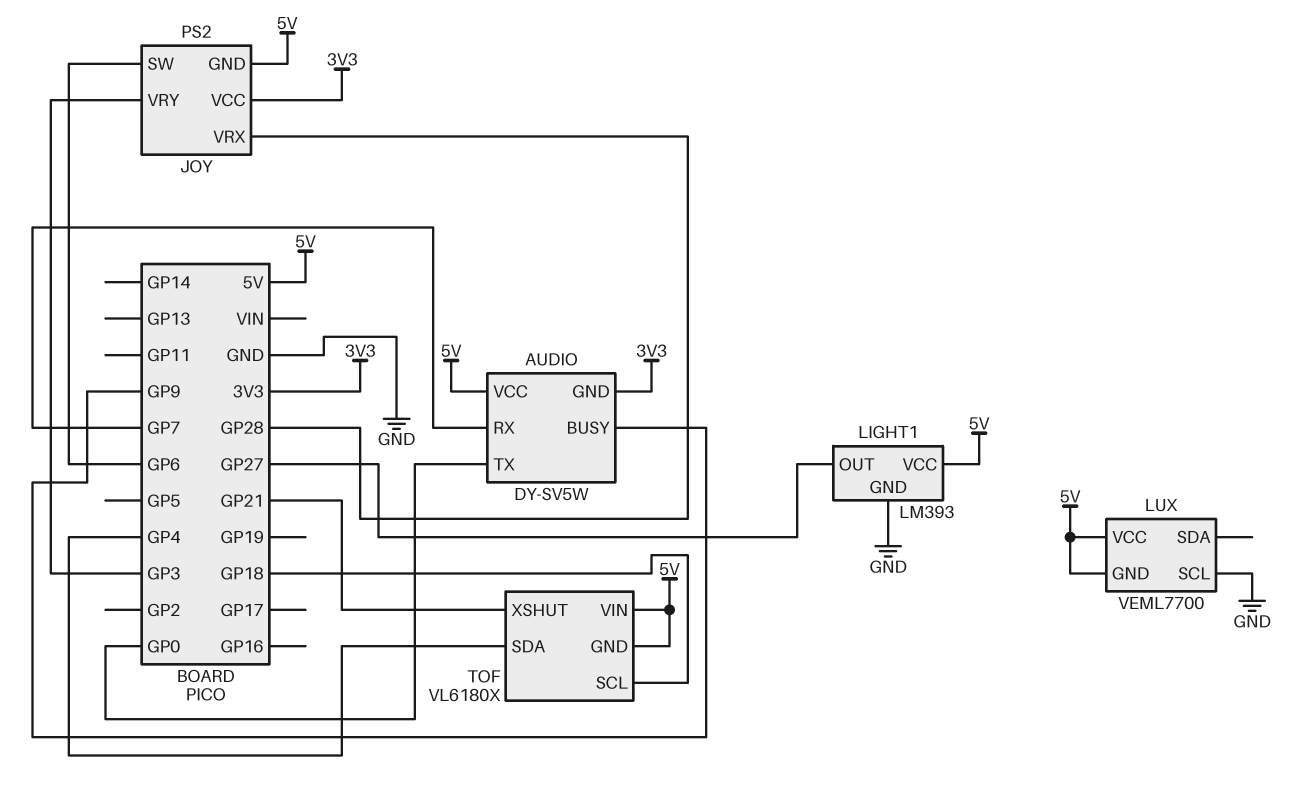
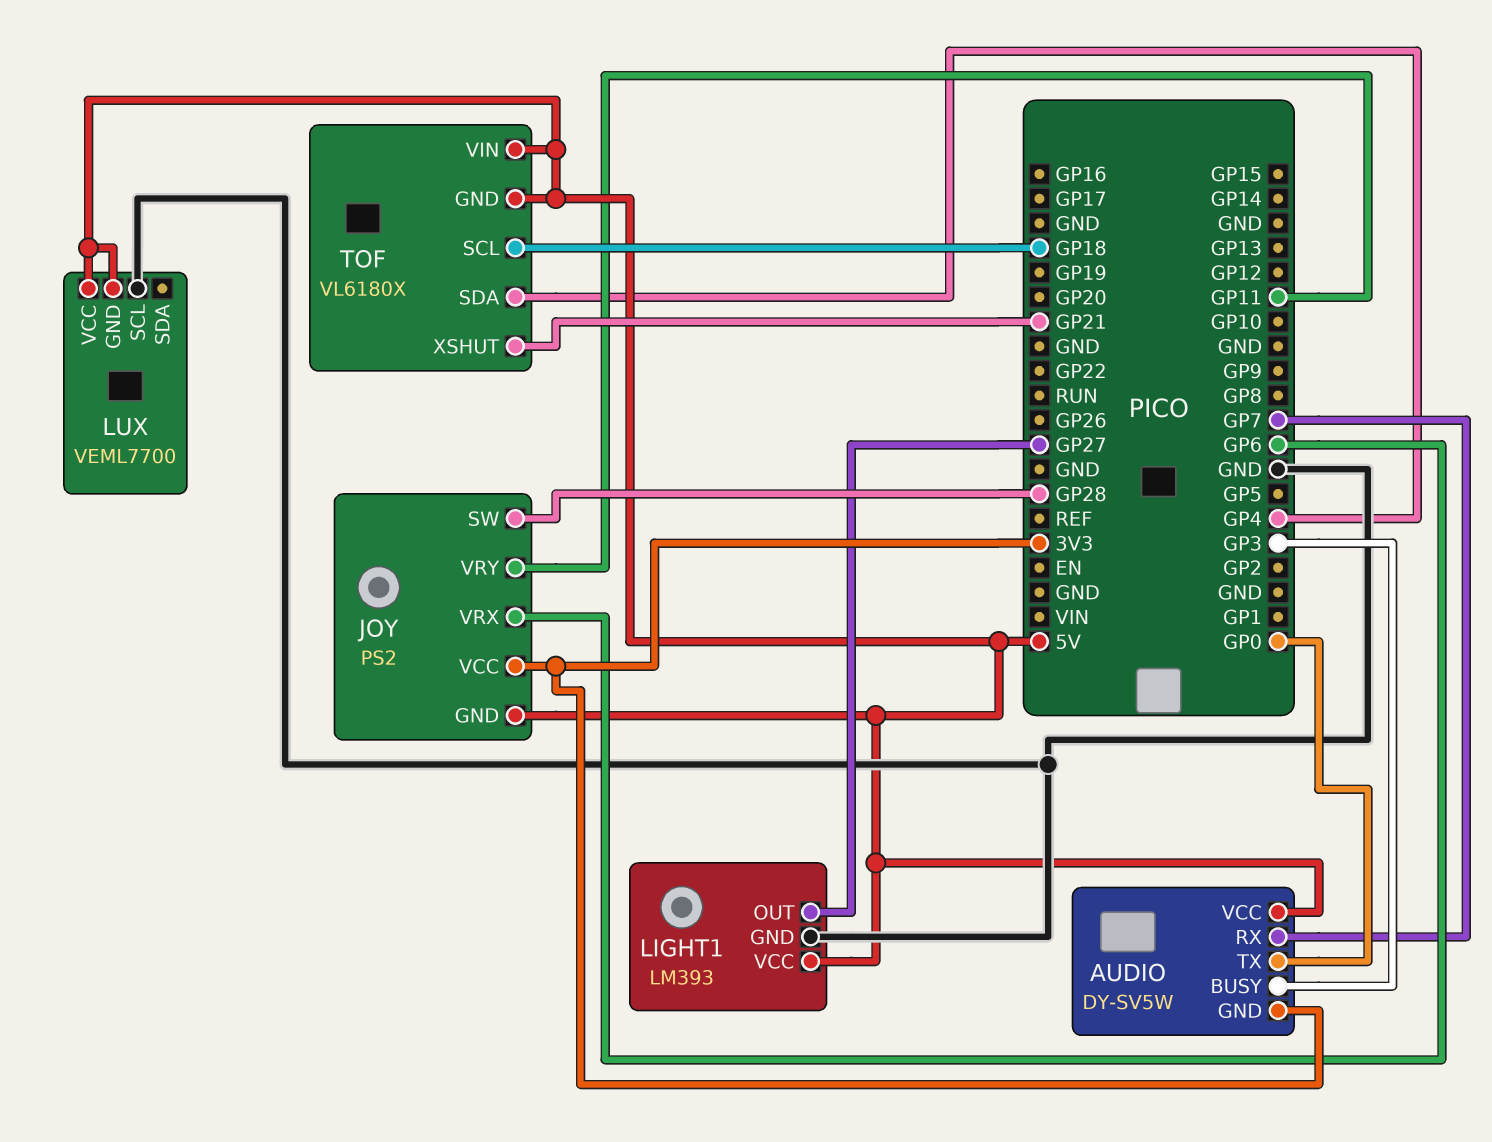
AUDIO pin BUSY: GP9 -> GP3
JOY pin SW: GP6 -> GP28
JOY pin VRX: GP28 -> GP6
JOY pin VRY: GP3 -> GP11

